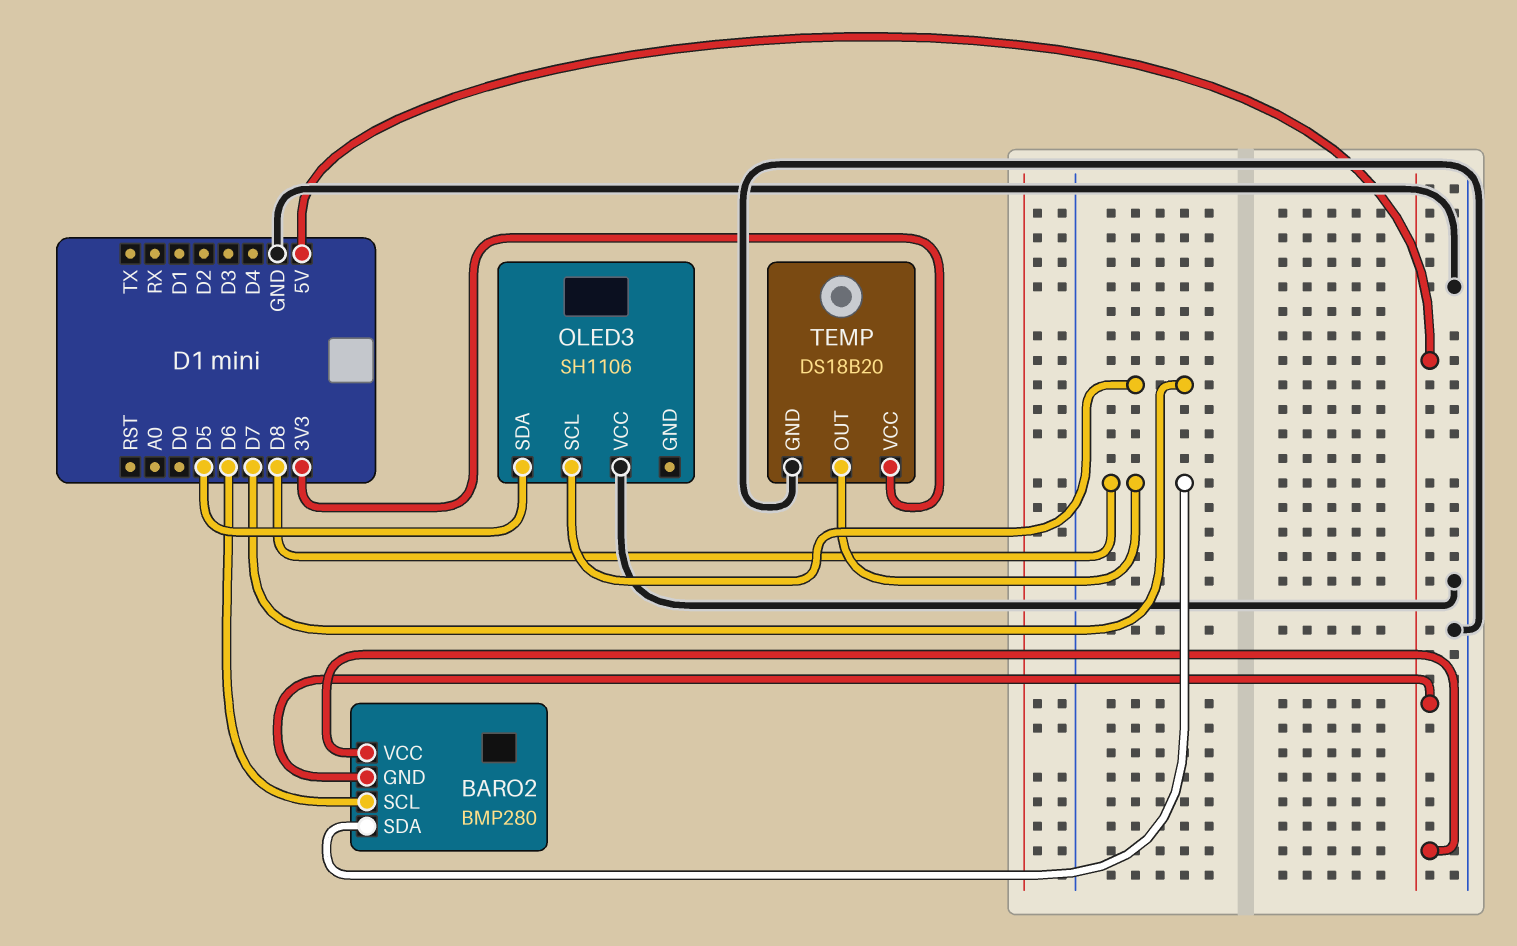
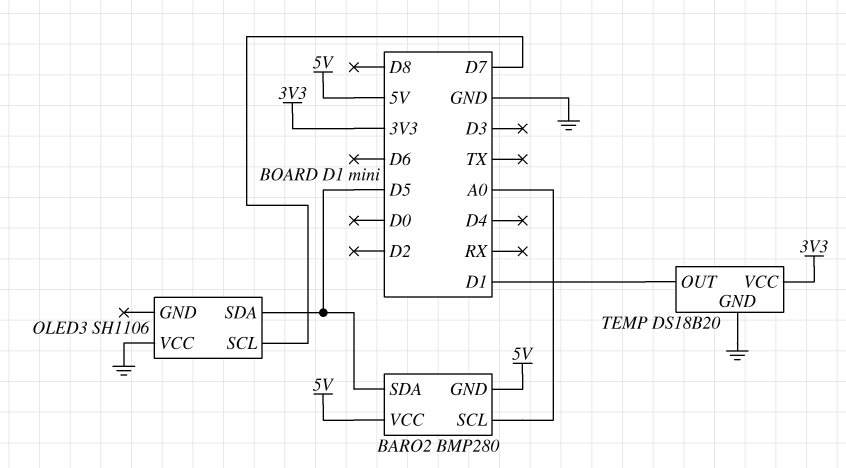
BARO2 pin SCL: D6 -> A0
BARO2 pin SDA: D8 -> D5
TEMP pin OUT: D8 -> D1

